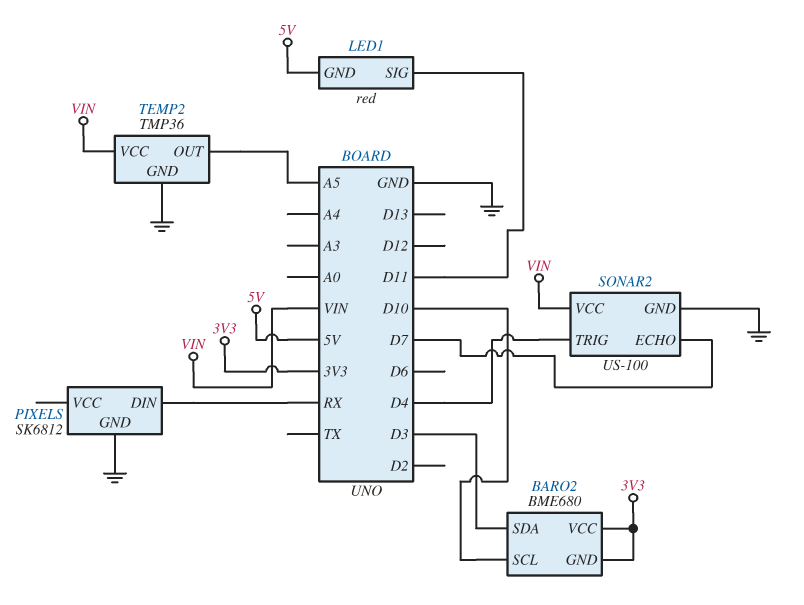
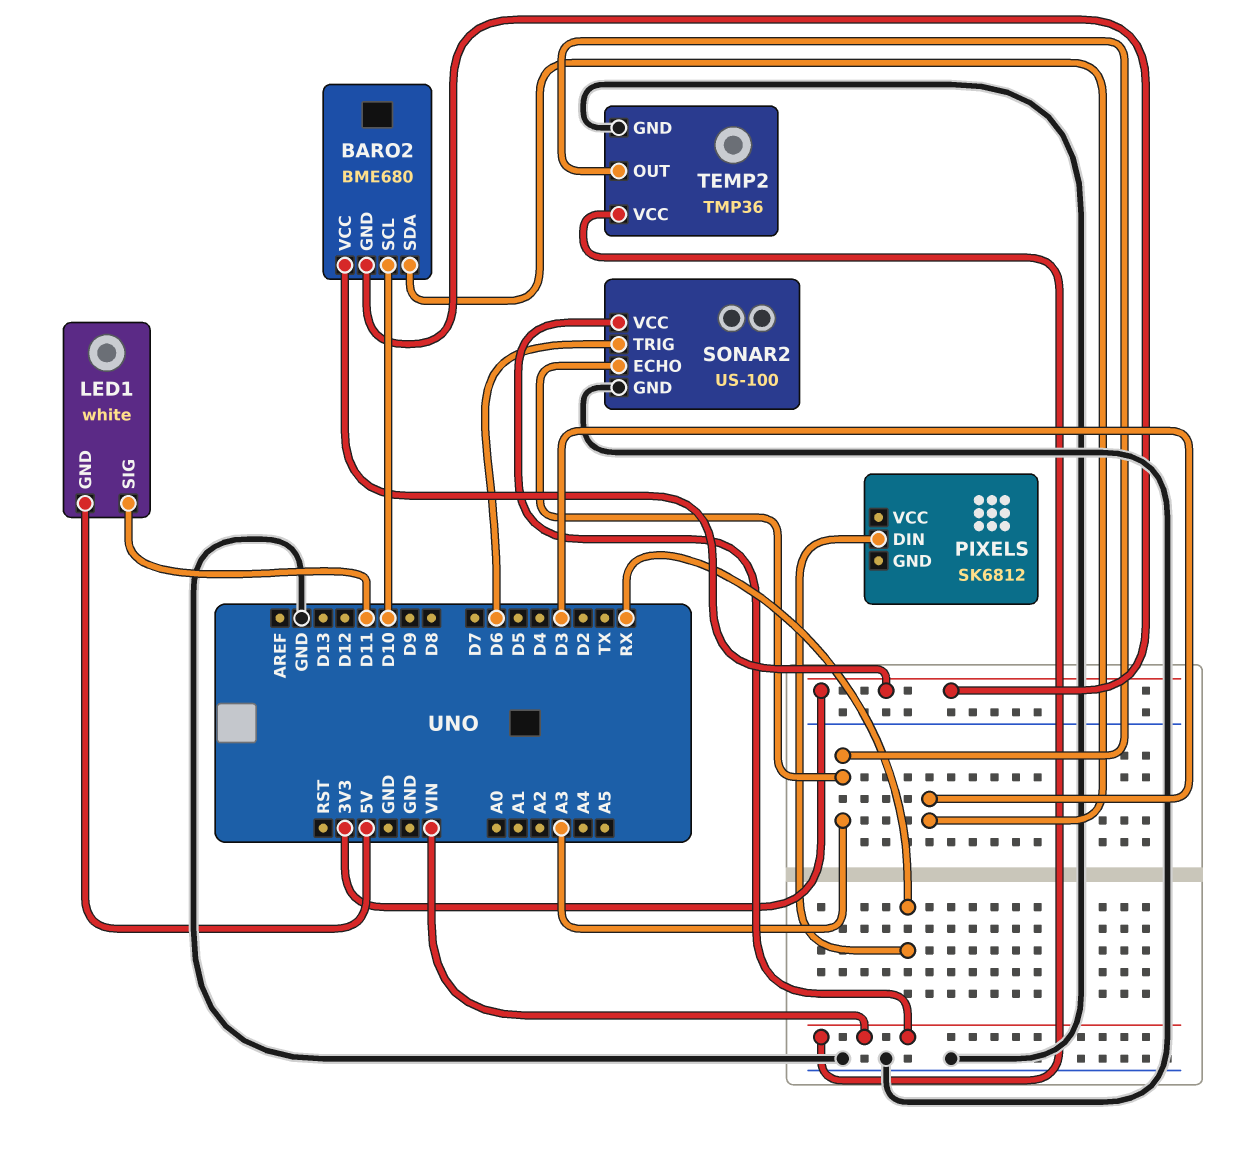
LED1: red -> white
PIXELS pin GND: GND -> none
SONAR2 pin ECHO: D7 -> A3
SONAR2 pin TRIG: D4 -> D6
TEMP2 pin OUT: A5 -> A3

